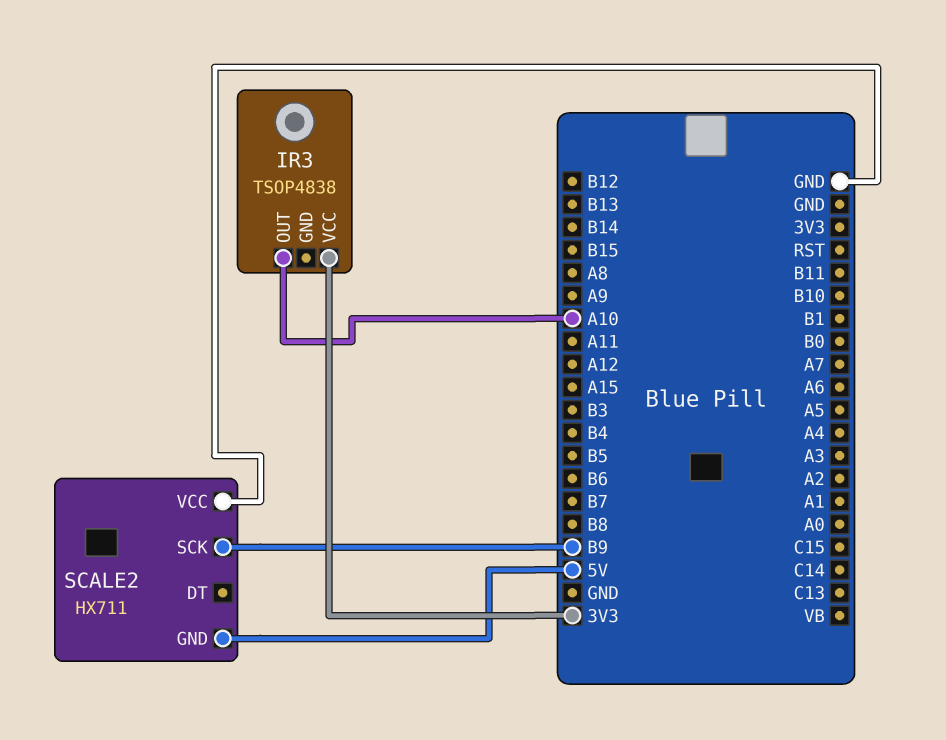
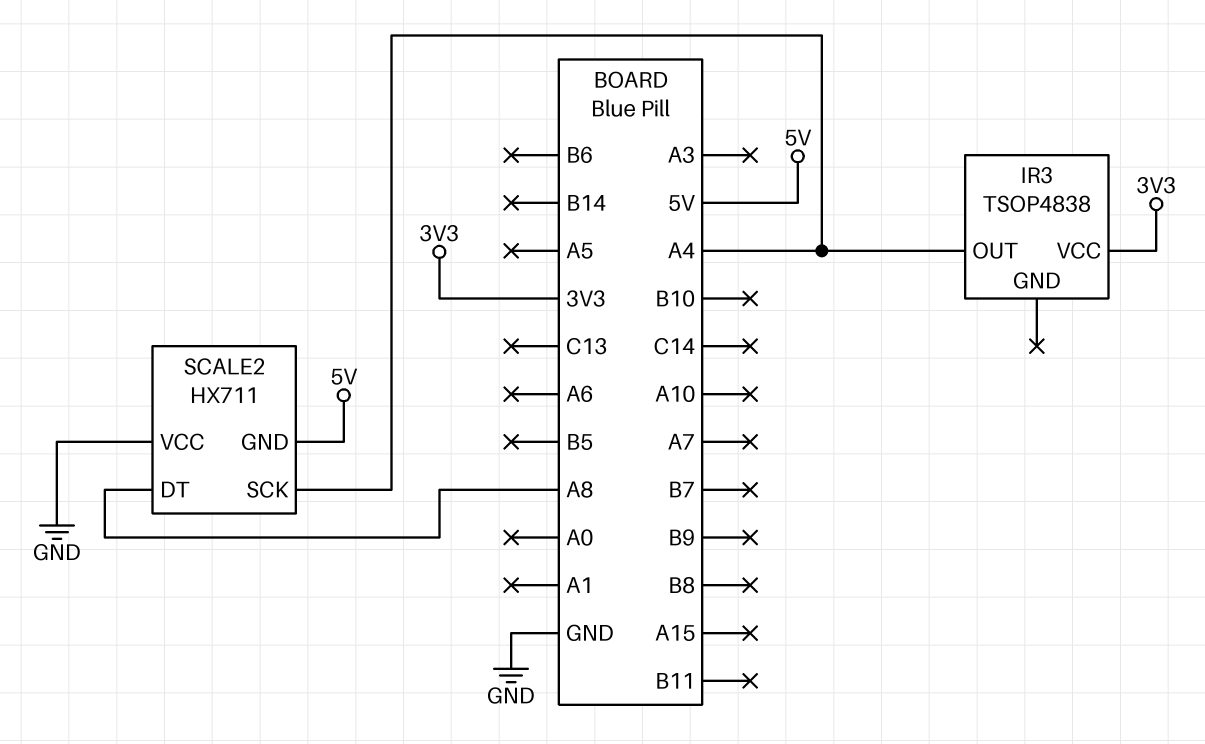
IR3 pin OUT: A10 -> A4
SCALE2 pin DT: none -> A8
SCALE2 pin SCK: B9 -> A4

